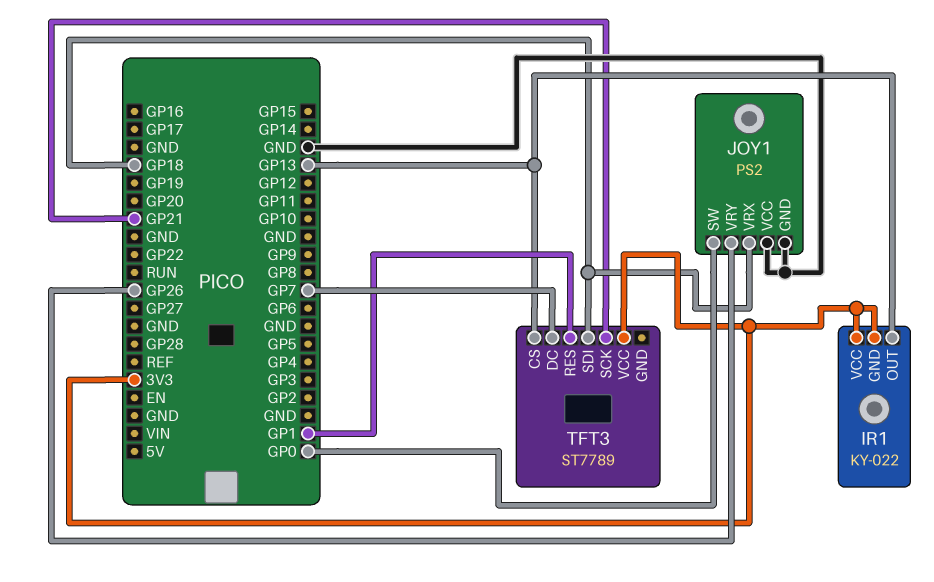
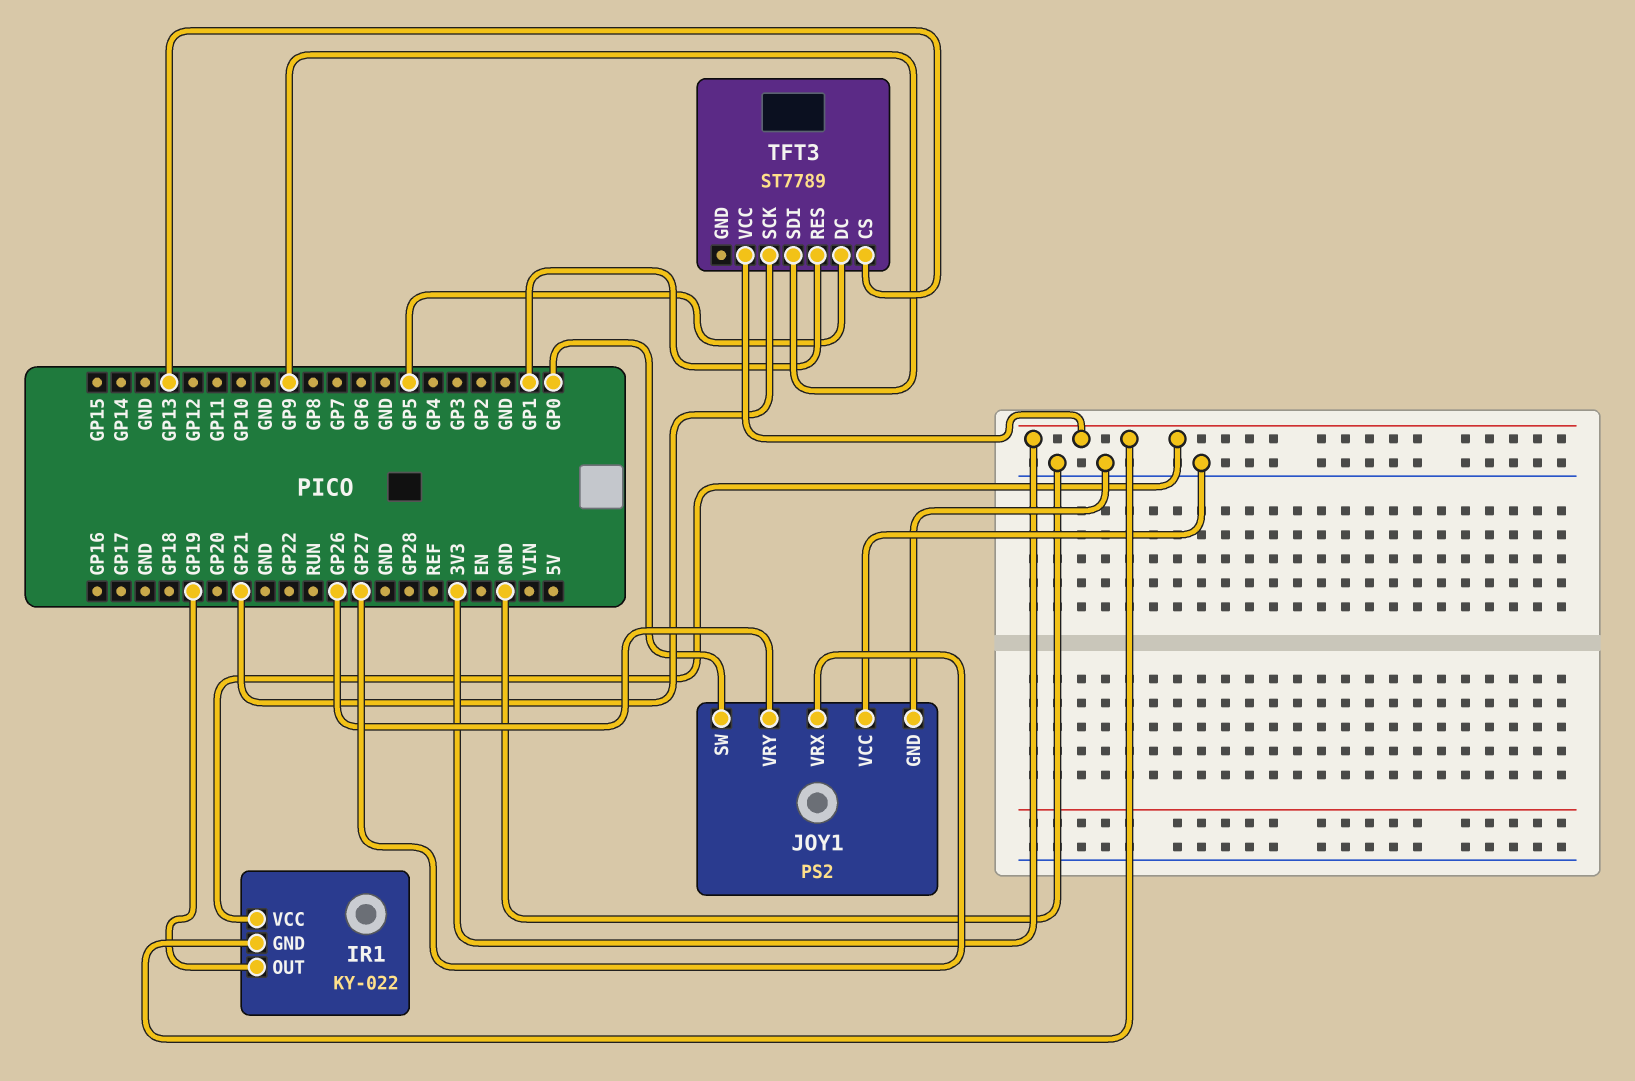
IR1 pin OUT: GP13 -> GP19
JOY1 pin VRX: GP18 -> GP27
TFT3 pin DC: GP7 -> GP5
TFT3 pin SDI: GP18 -> GP9

